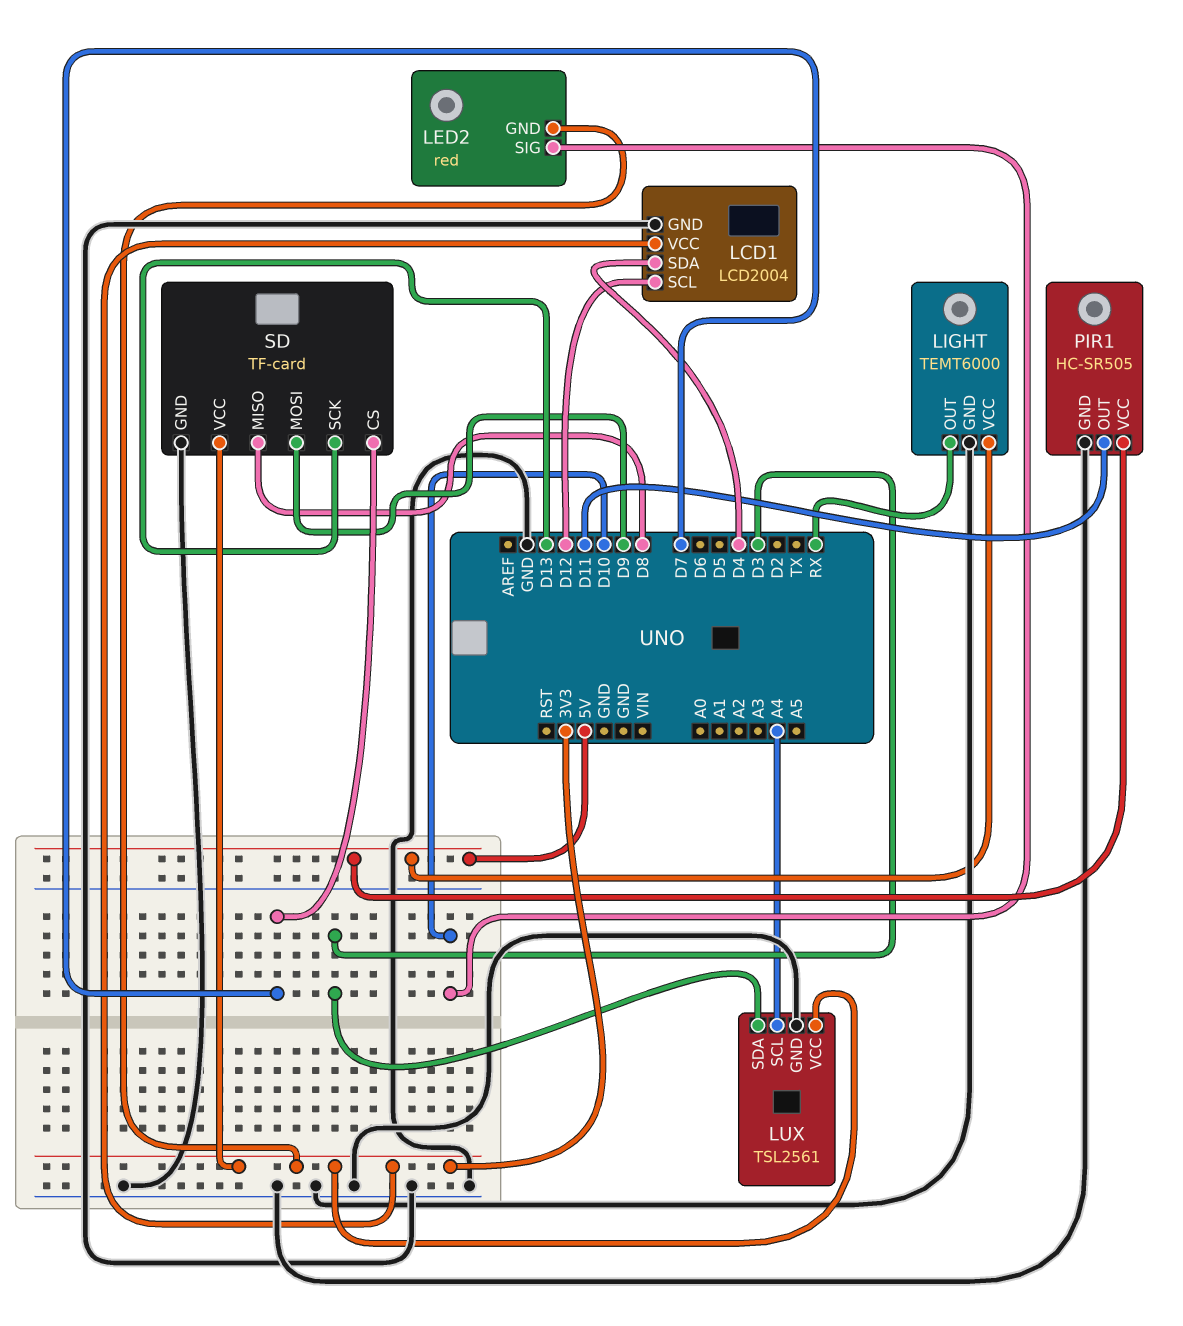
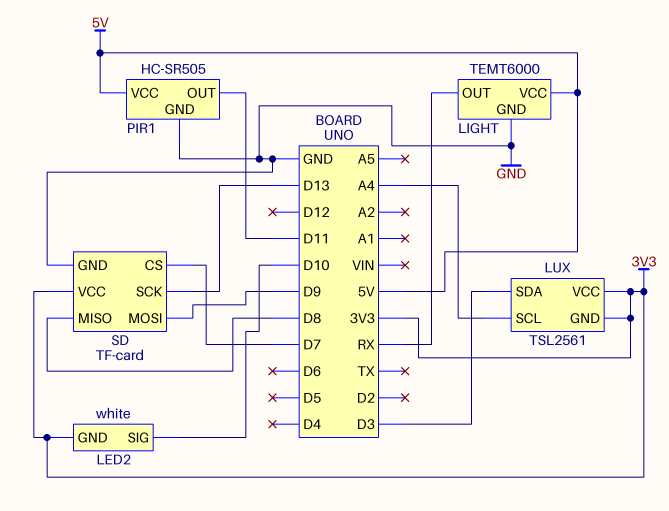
LCD1: LCD2004 -> none
LCD1 pin GND: GND -> none
LCD1 pin SCL: D12 -> none
LCD1 pin SDA: D4 -> none
LCD1 pin VCC: 3V3 -> none
LED2: red -> white
LUX pin GND: GND -> 3V3

